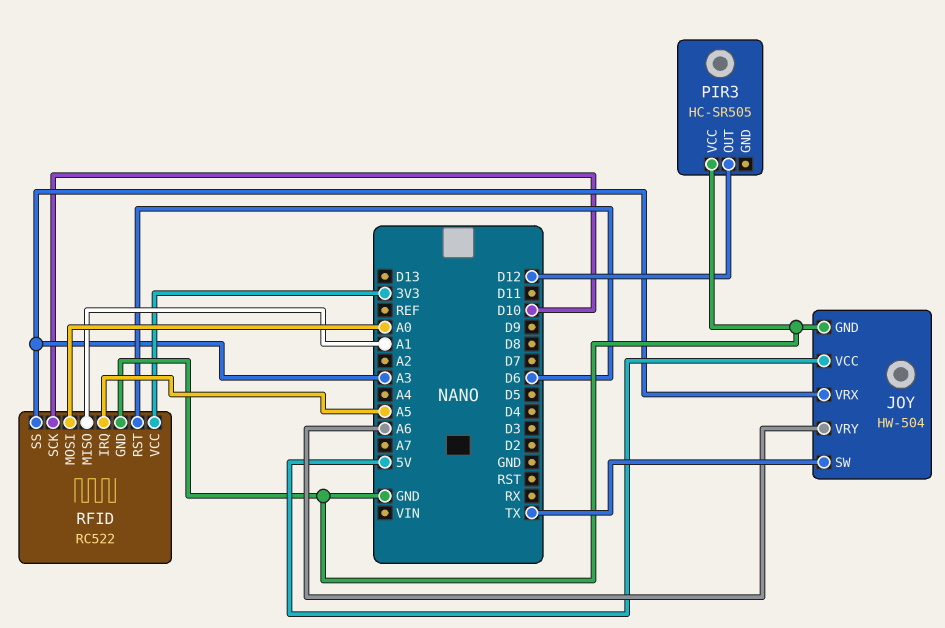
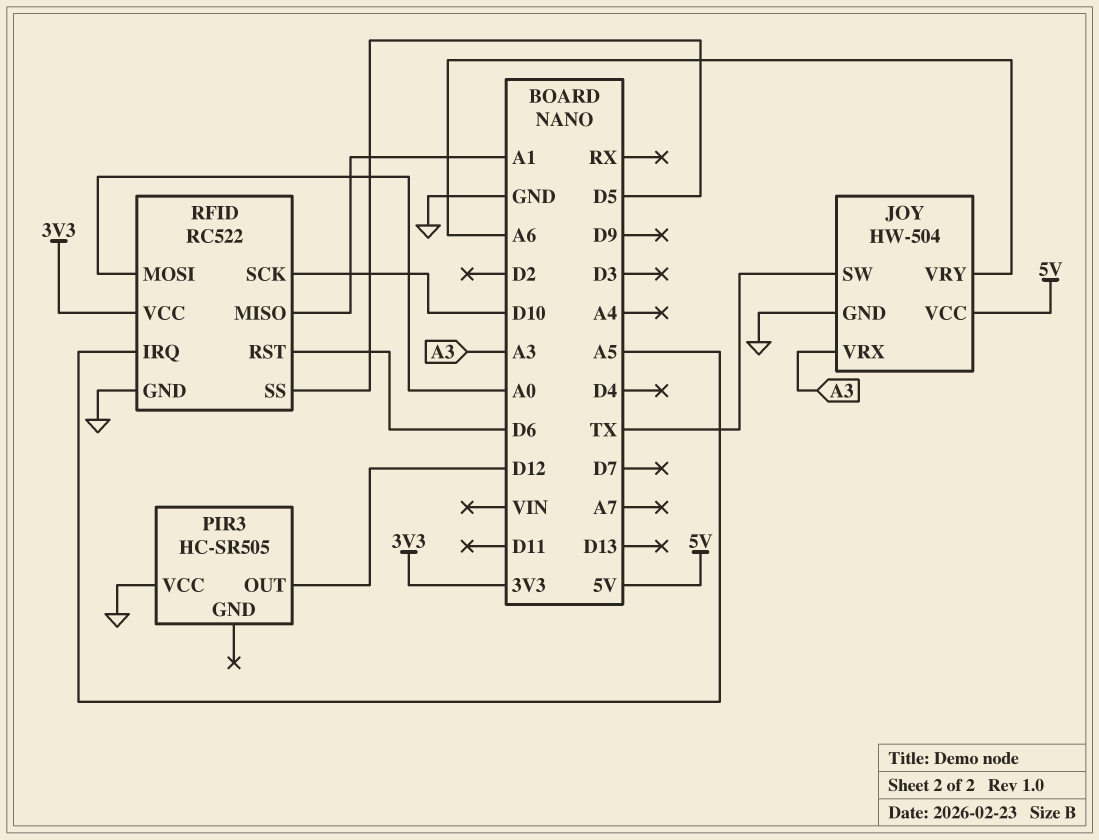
RFID pin SS: A3 -> D5

